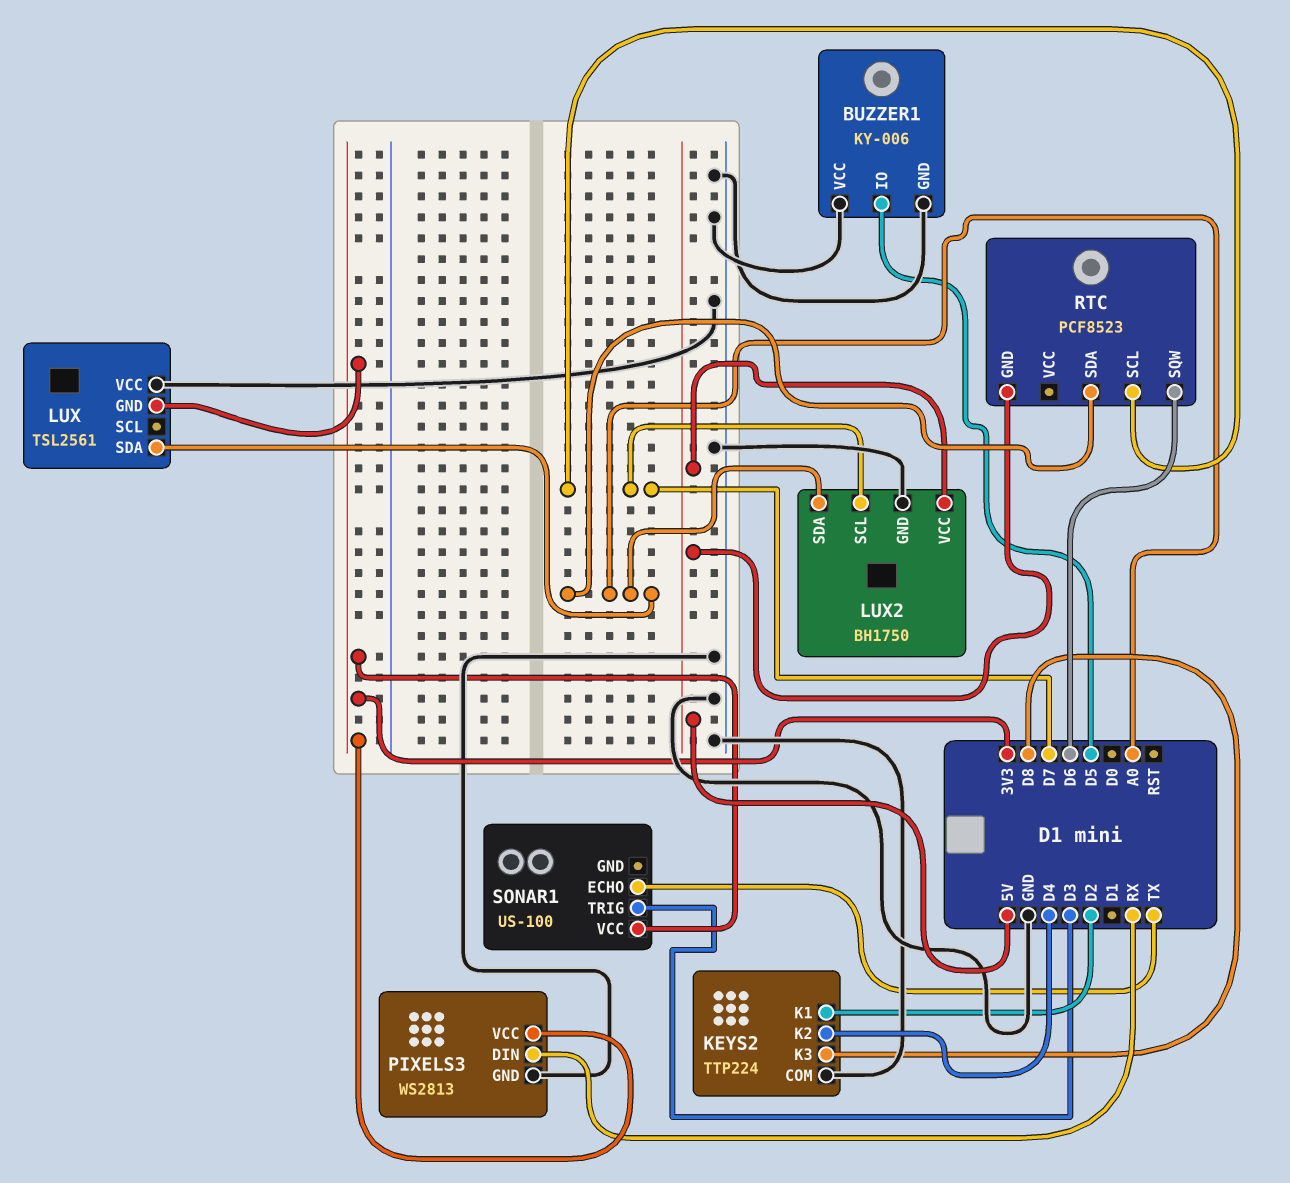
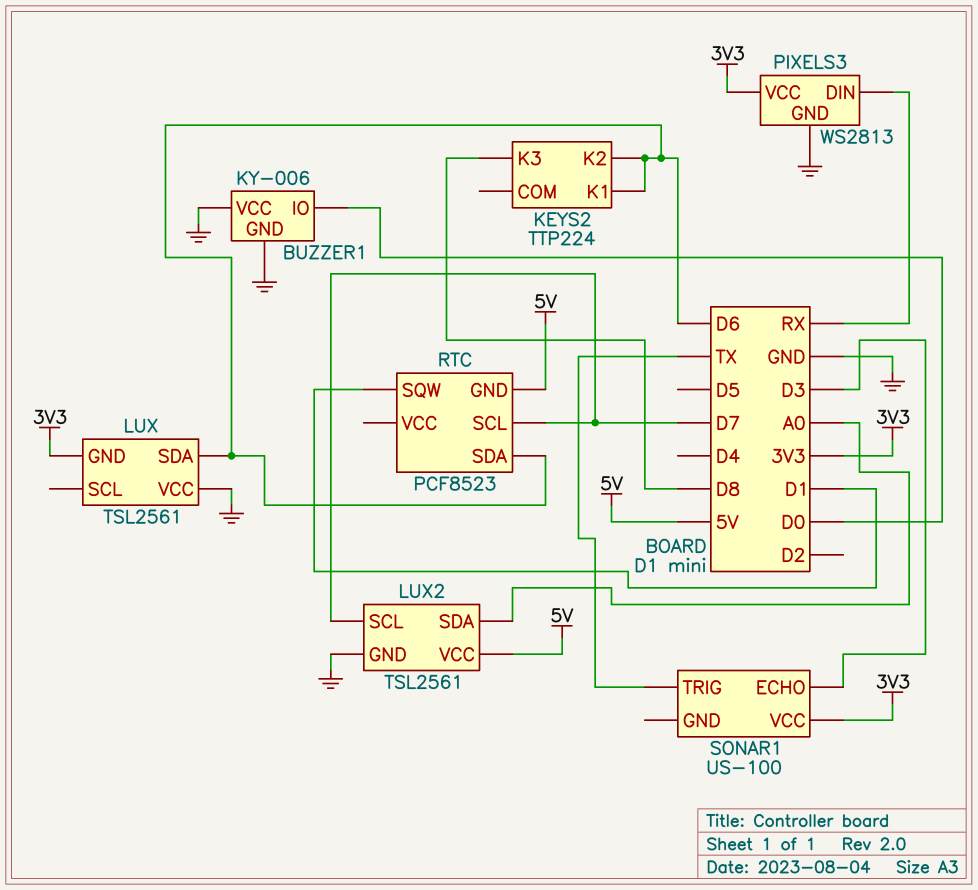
BUZZER1 pin IO: D5 -> D0
KEYS2 pin COM: GND -> none
KEYS2 pin K1: D2 -> D6
KEYS2 pin K2: D4 -> D6
LUX pin SDA: A0 -> D6
LUX2: BH1750 -> TSL2561
RTC pin SDA: A0 -> D6
RTC pin SQW: D6 -> D1
SONAR1 pin ECHO: TX -> D3
SONAR1 pin TRIG: D3 -> TX

